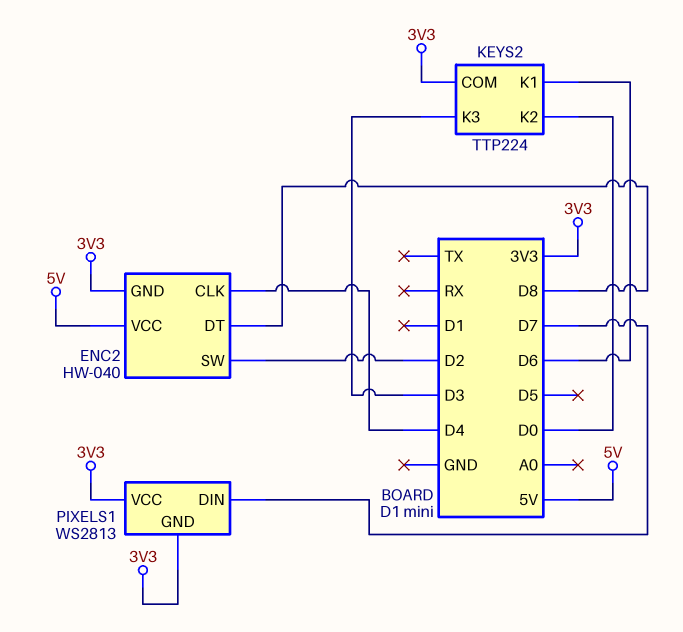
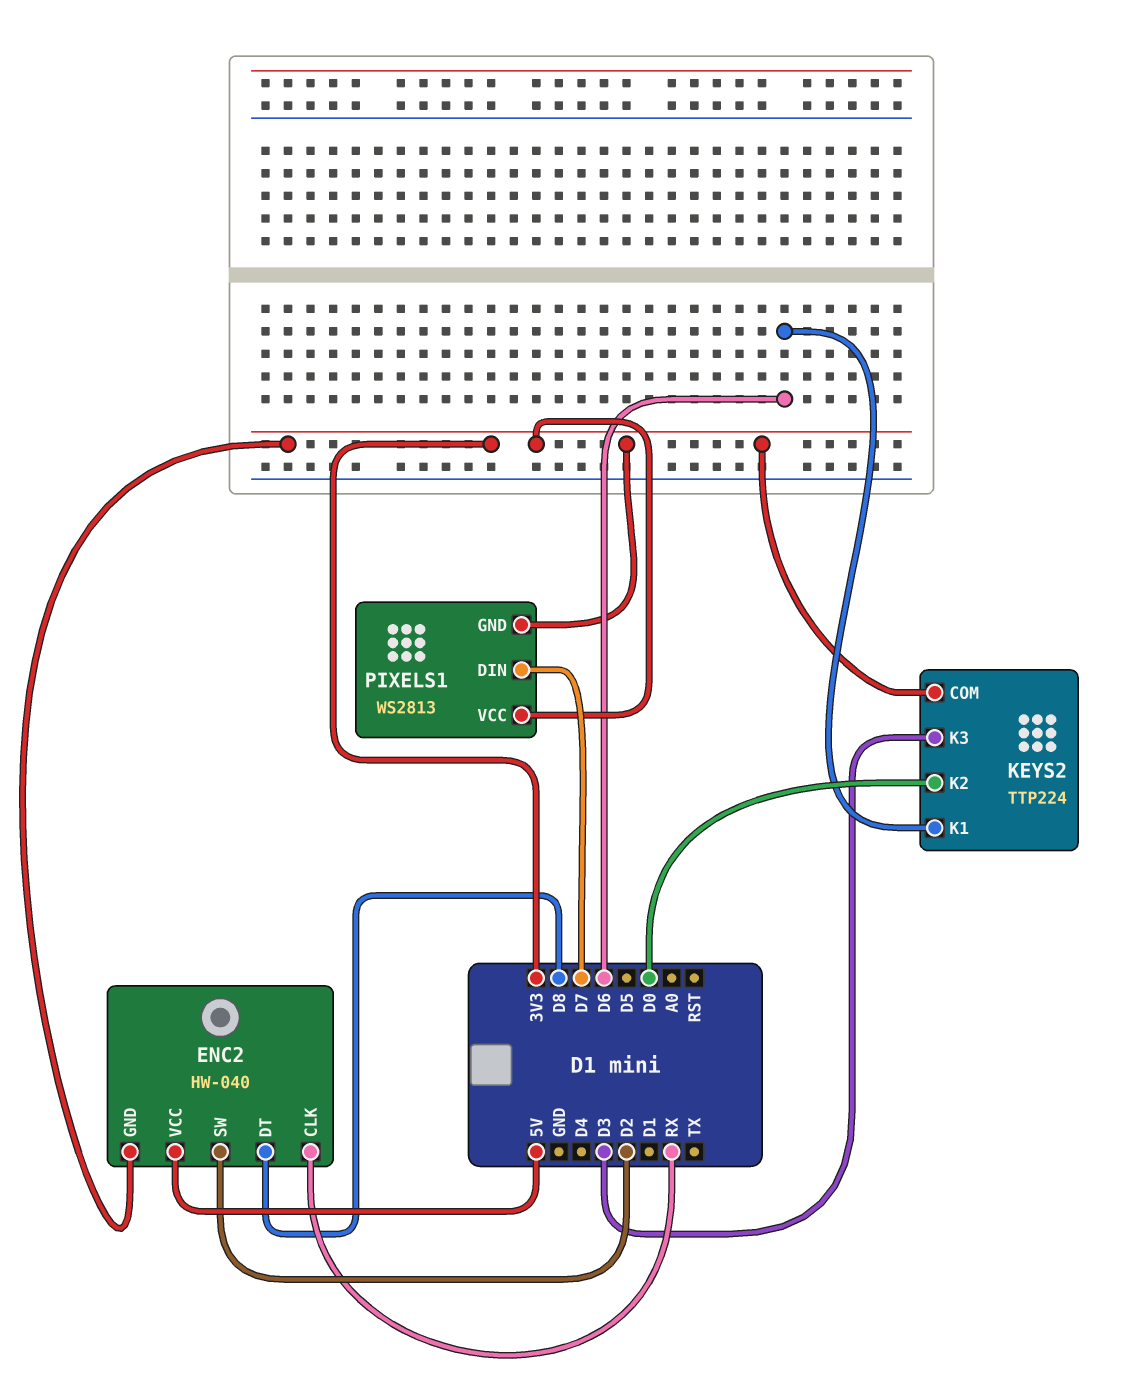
ENC2 pin CLK: D4 -> RX

